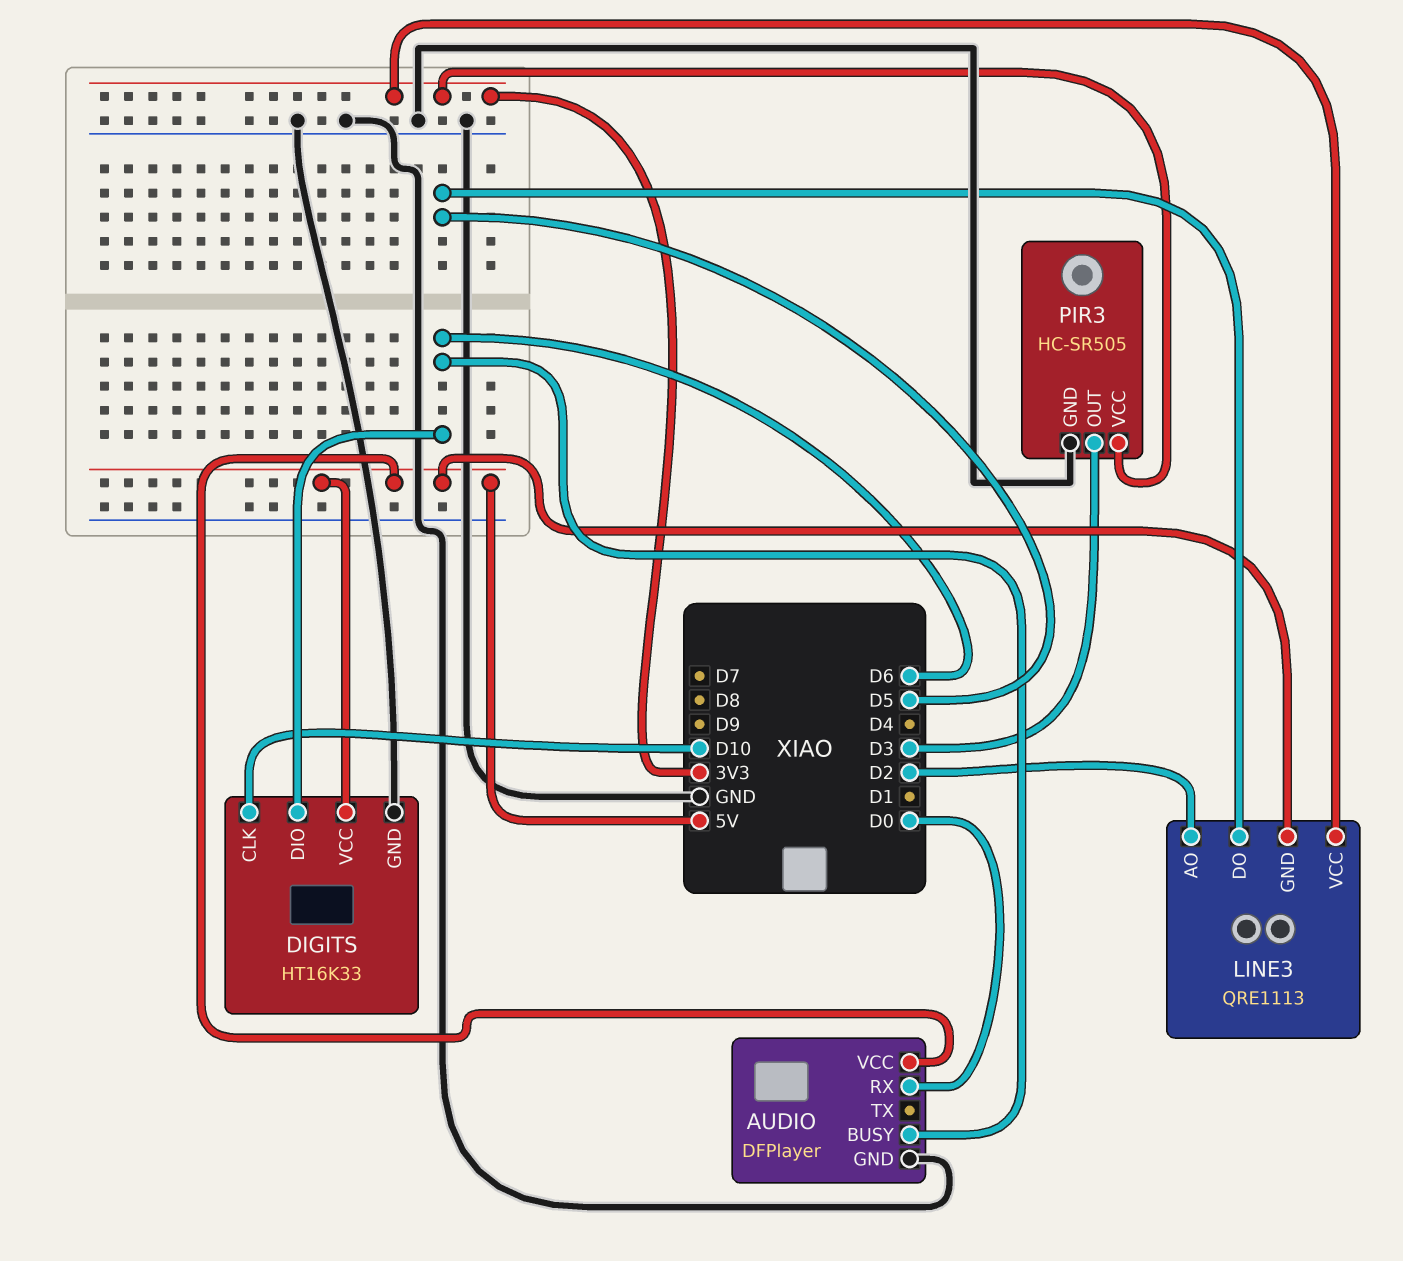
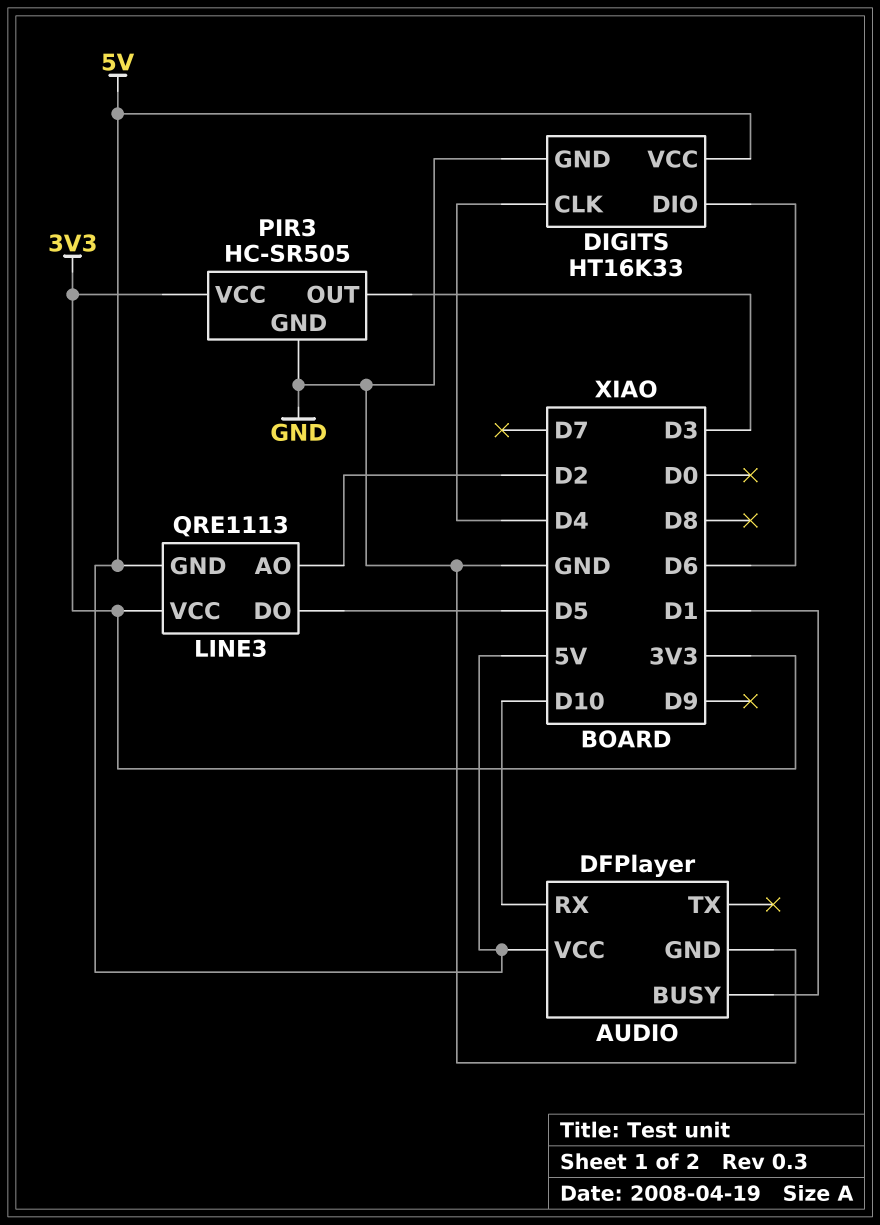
AUDIO pin BUSY: D6 -> D1
AUDIO pin RX: D0 -> D10
DIGITS pin CLK: D10 -> D4

